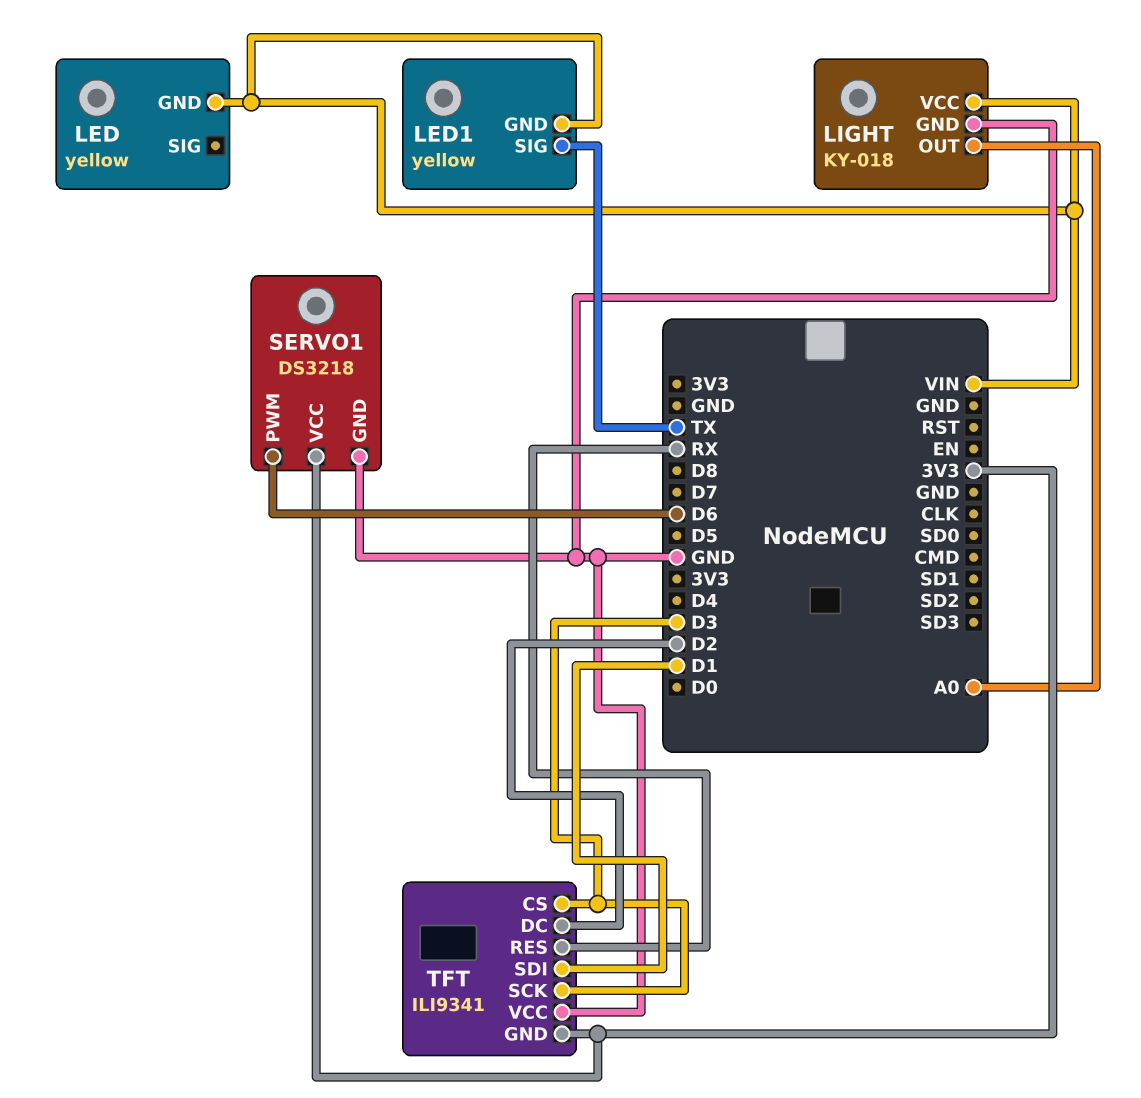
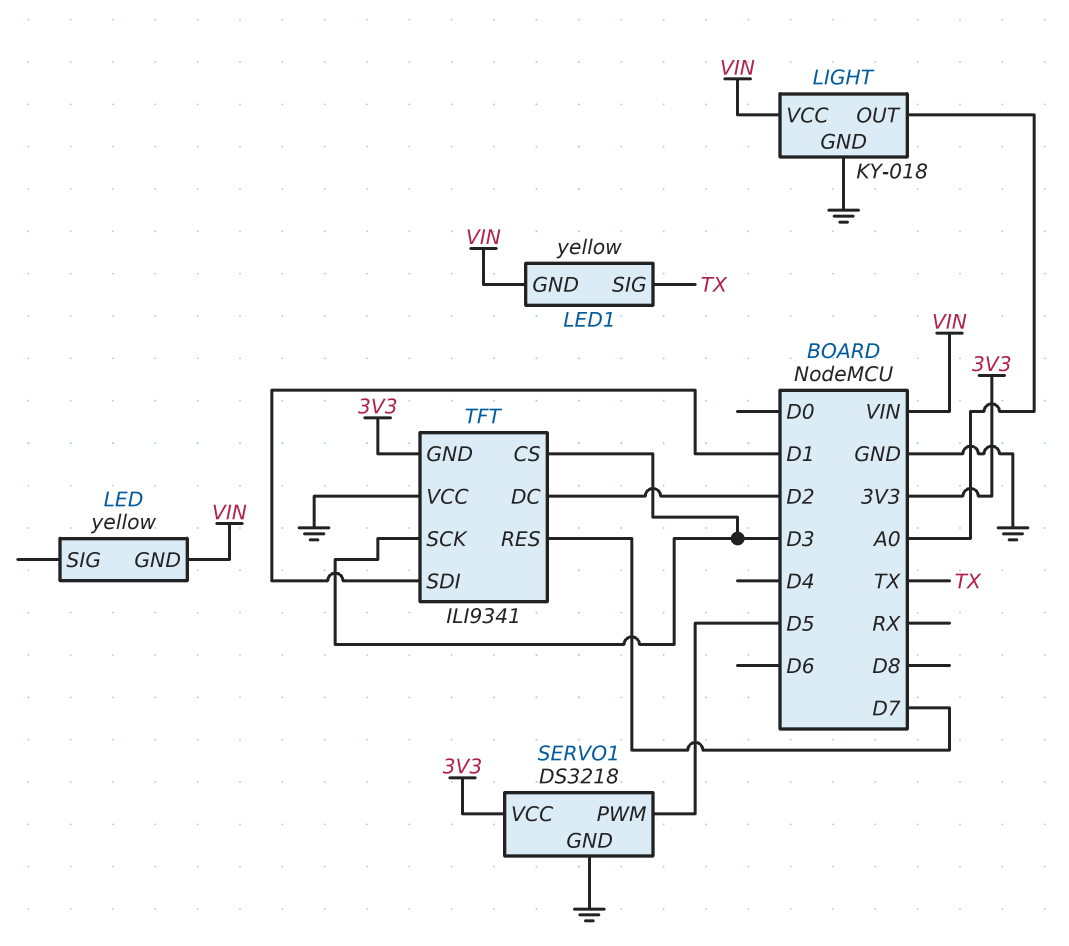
SERVO1 pin PWM: D6 -> D5
TFT pin RES: RX -> D7

